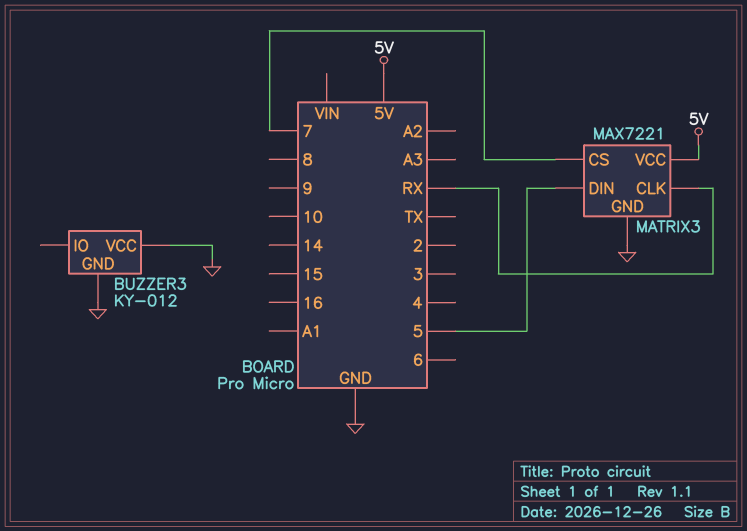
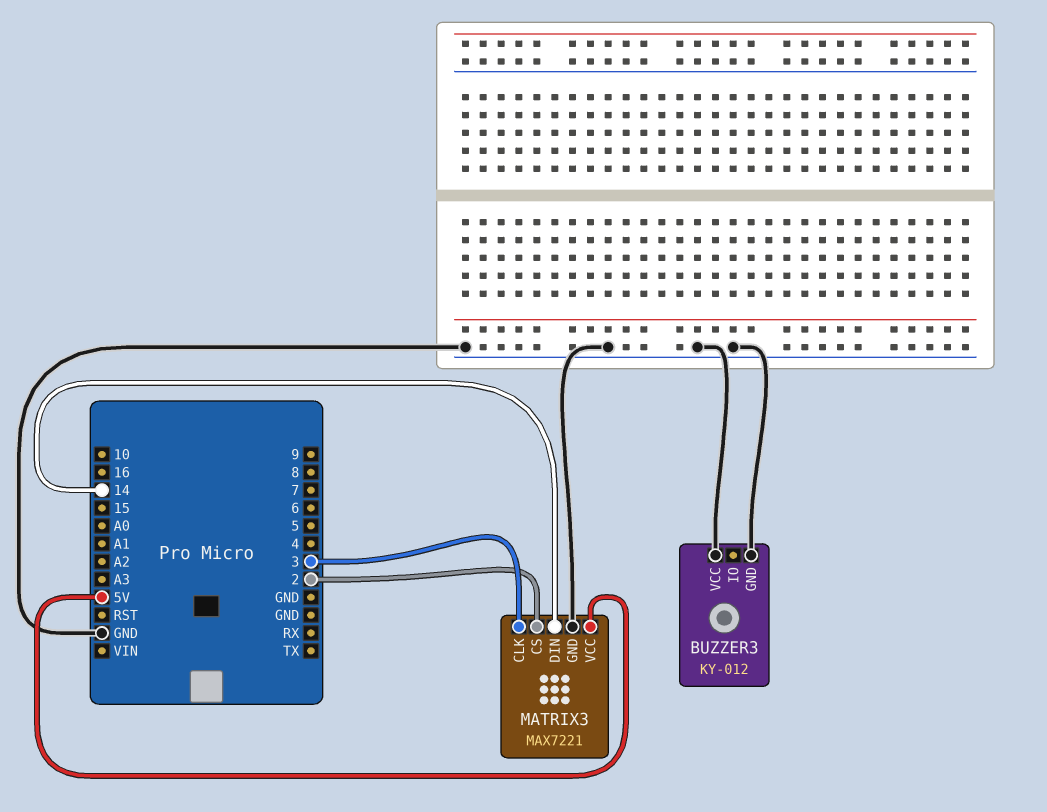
MATRIX3 pin CLK: RX -> 3
MATRIX3 pin CS: 7 -> 2
MATRIX3 pin DIN: 5 -> 14

